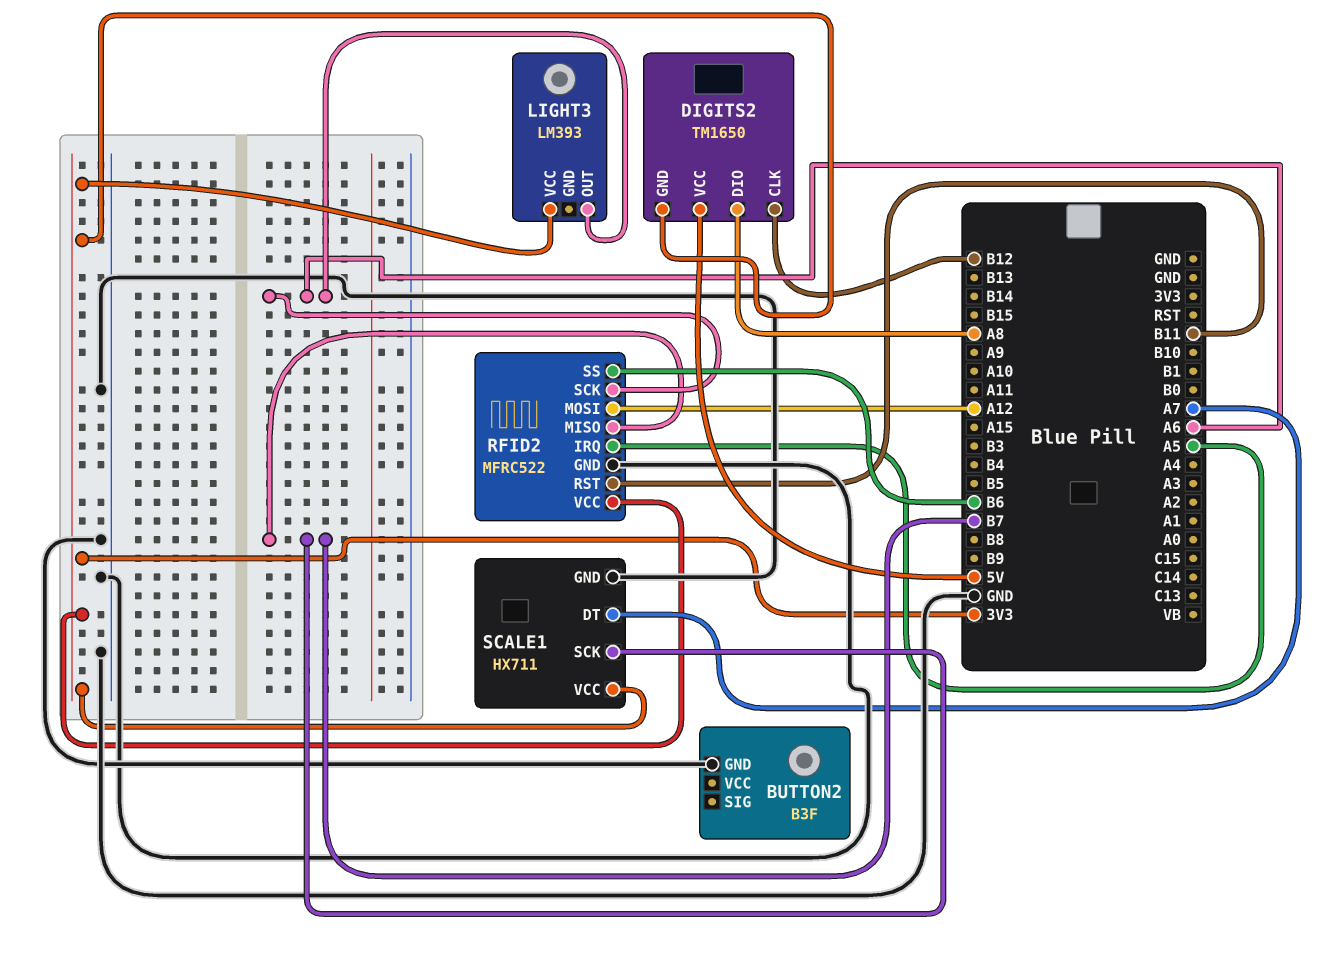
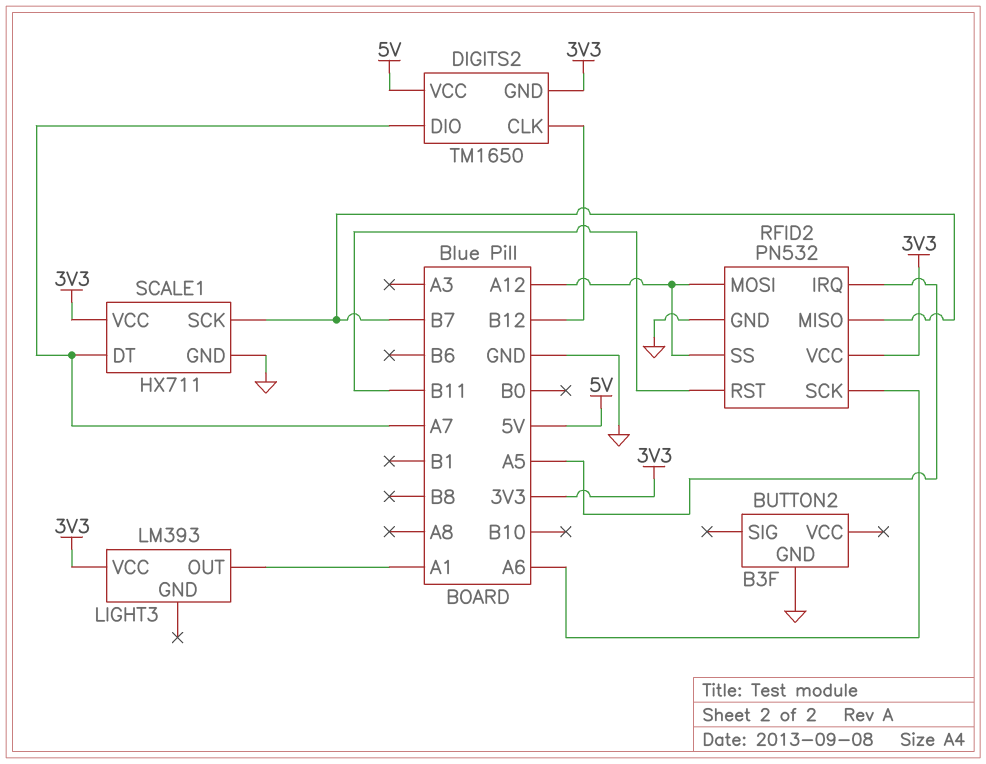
DIGITS2 pin DIO: A8 -> A7
LIGHT3 pin OUT: A6 -> A1
RFID2: MFRC522 -> PN532
RFID2 pin SS: B6 -> A12

